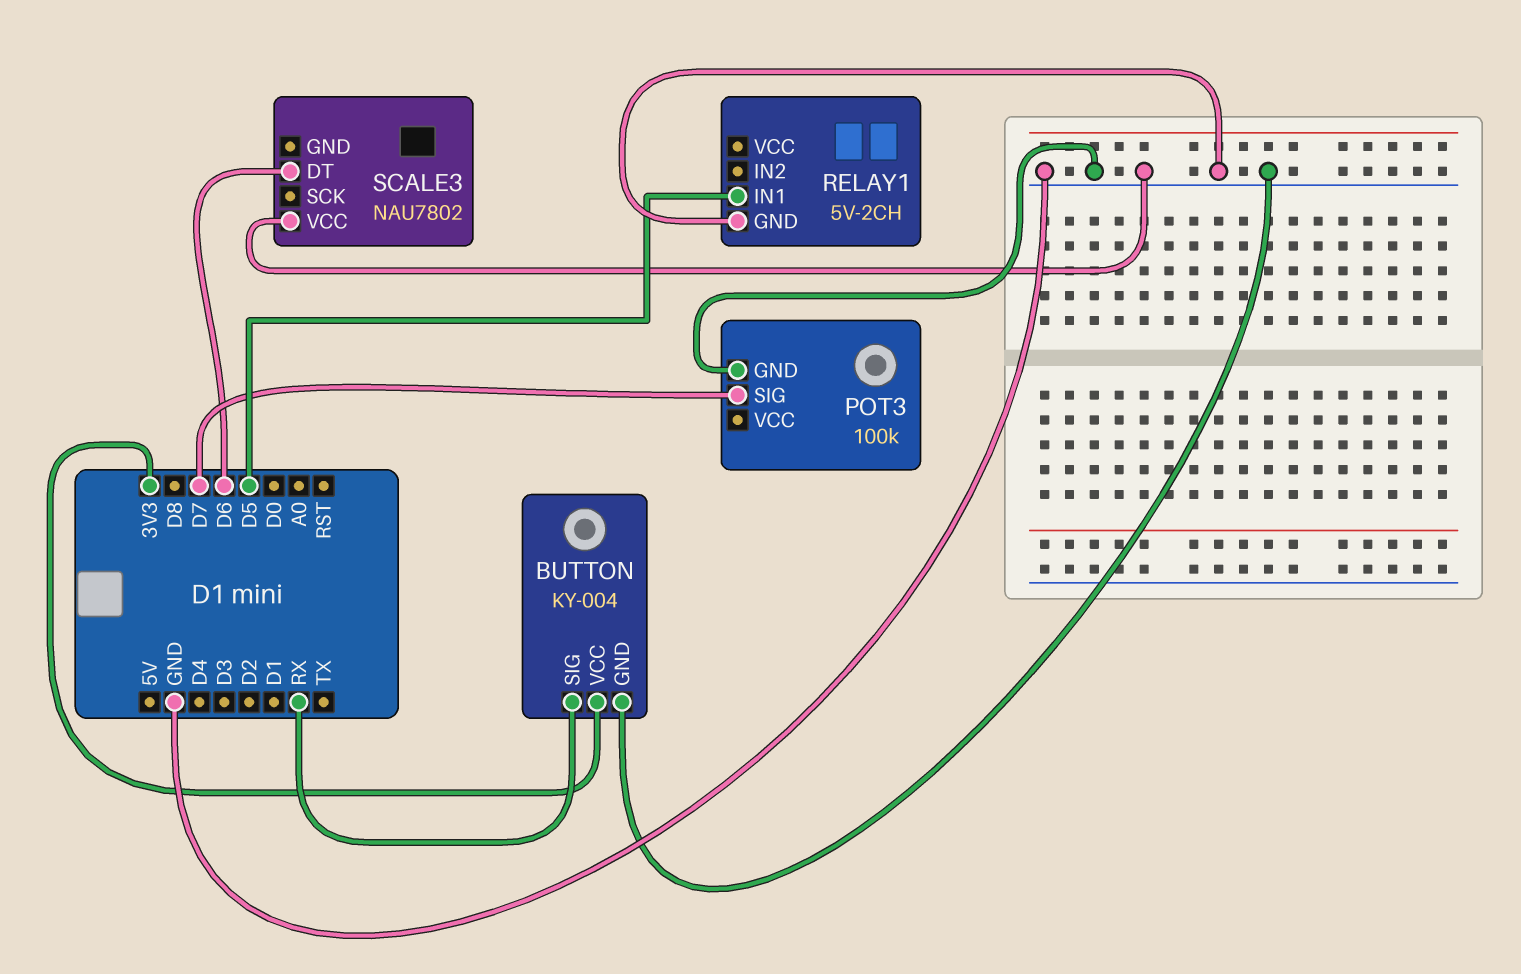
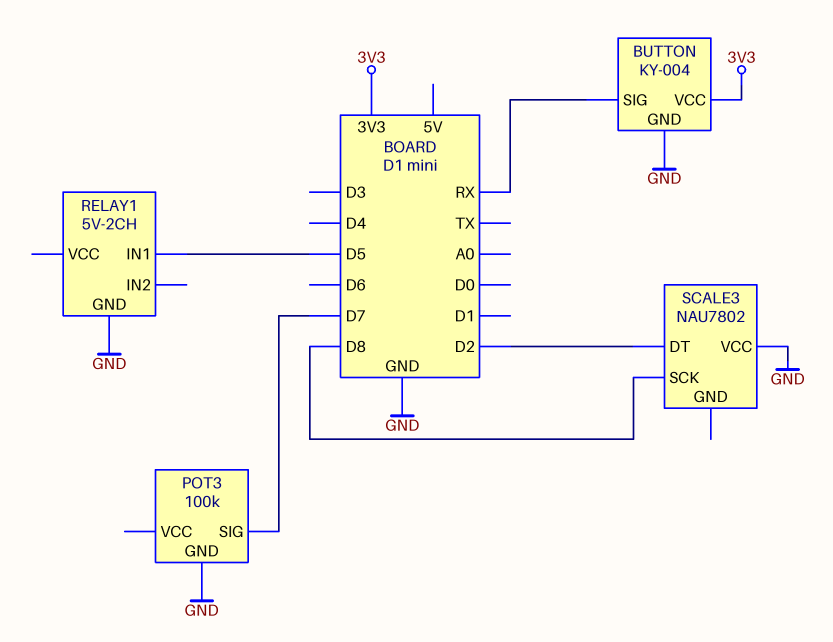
SCALE3 pin DT: D6 -> D2
SCALE3 pin SCK: none -> D8

